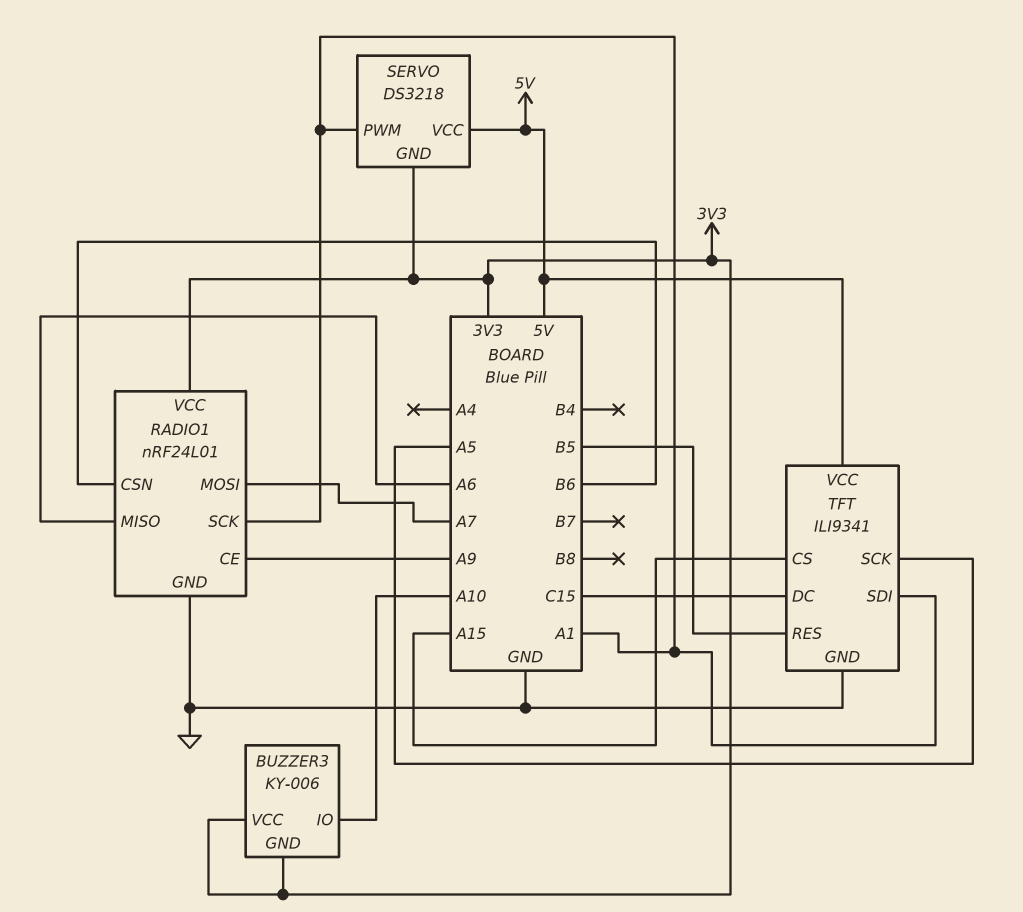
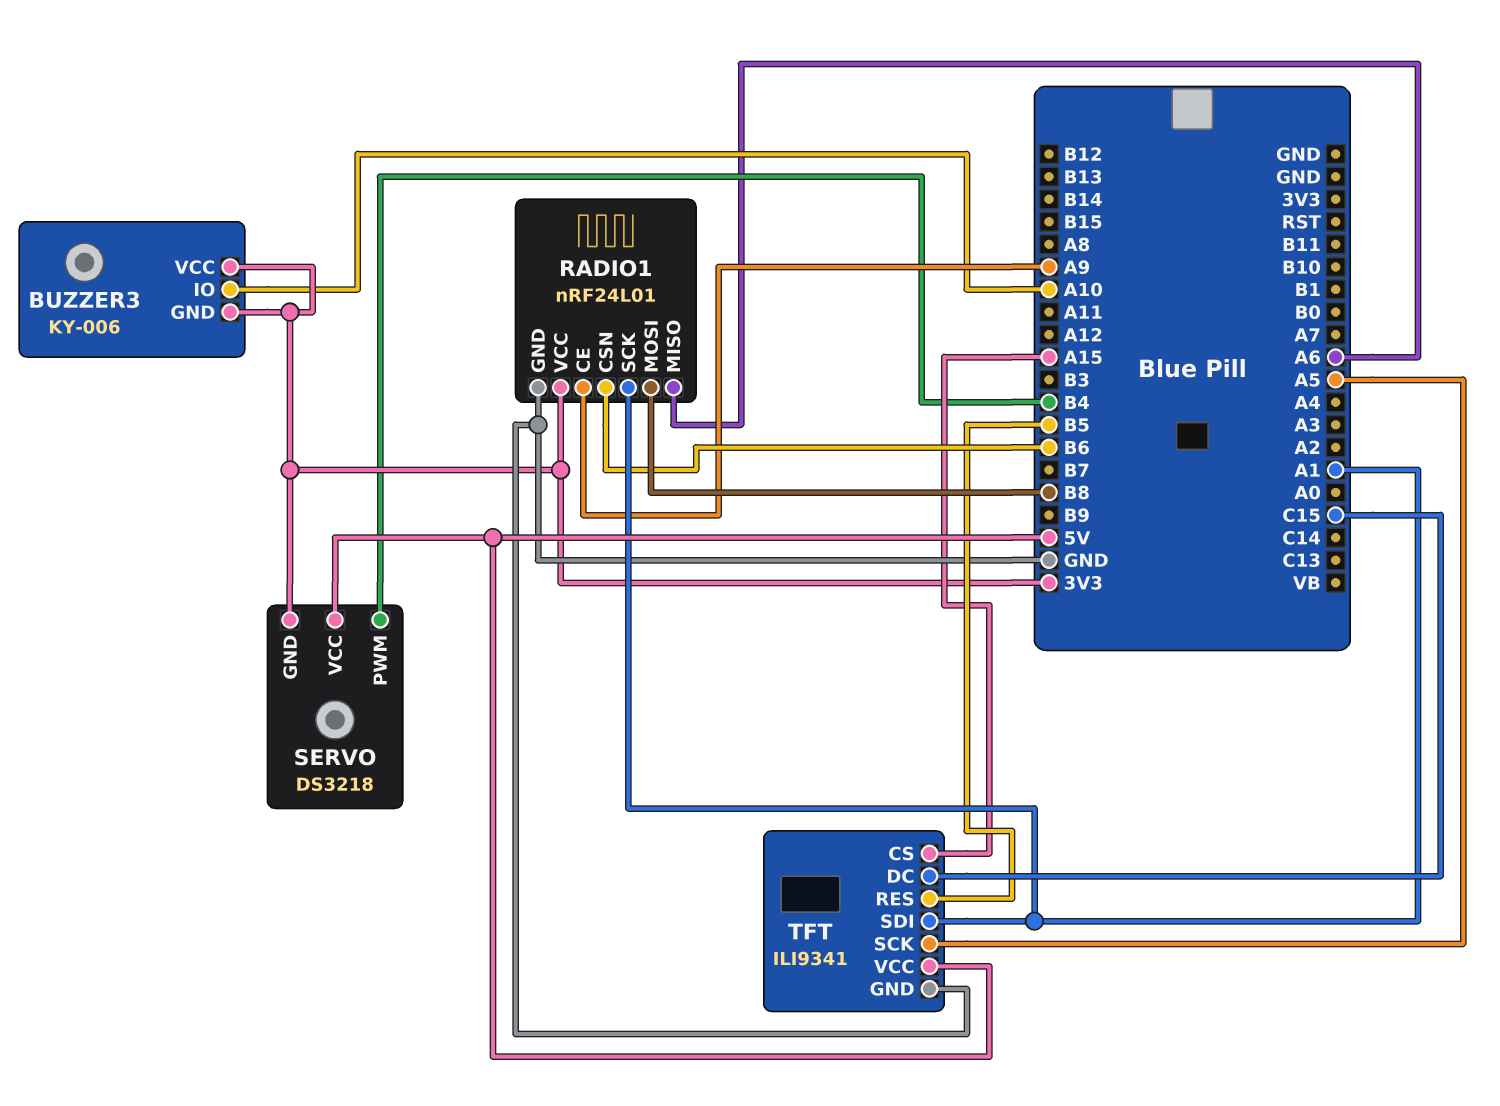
RADIO1 pin MOSI: A7 -> B8
SERVO pin PWM: A1 -> B4

